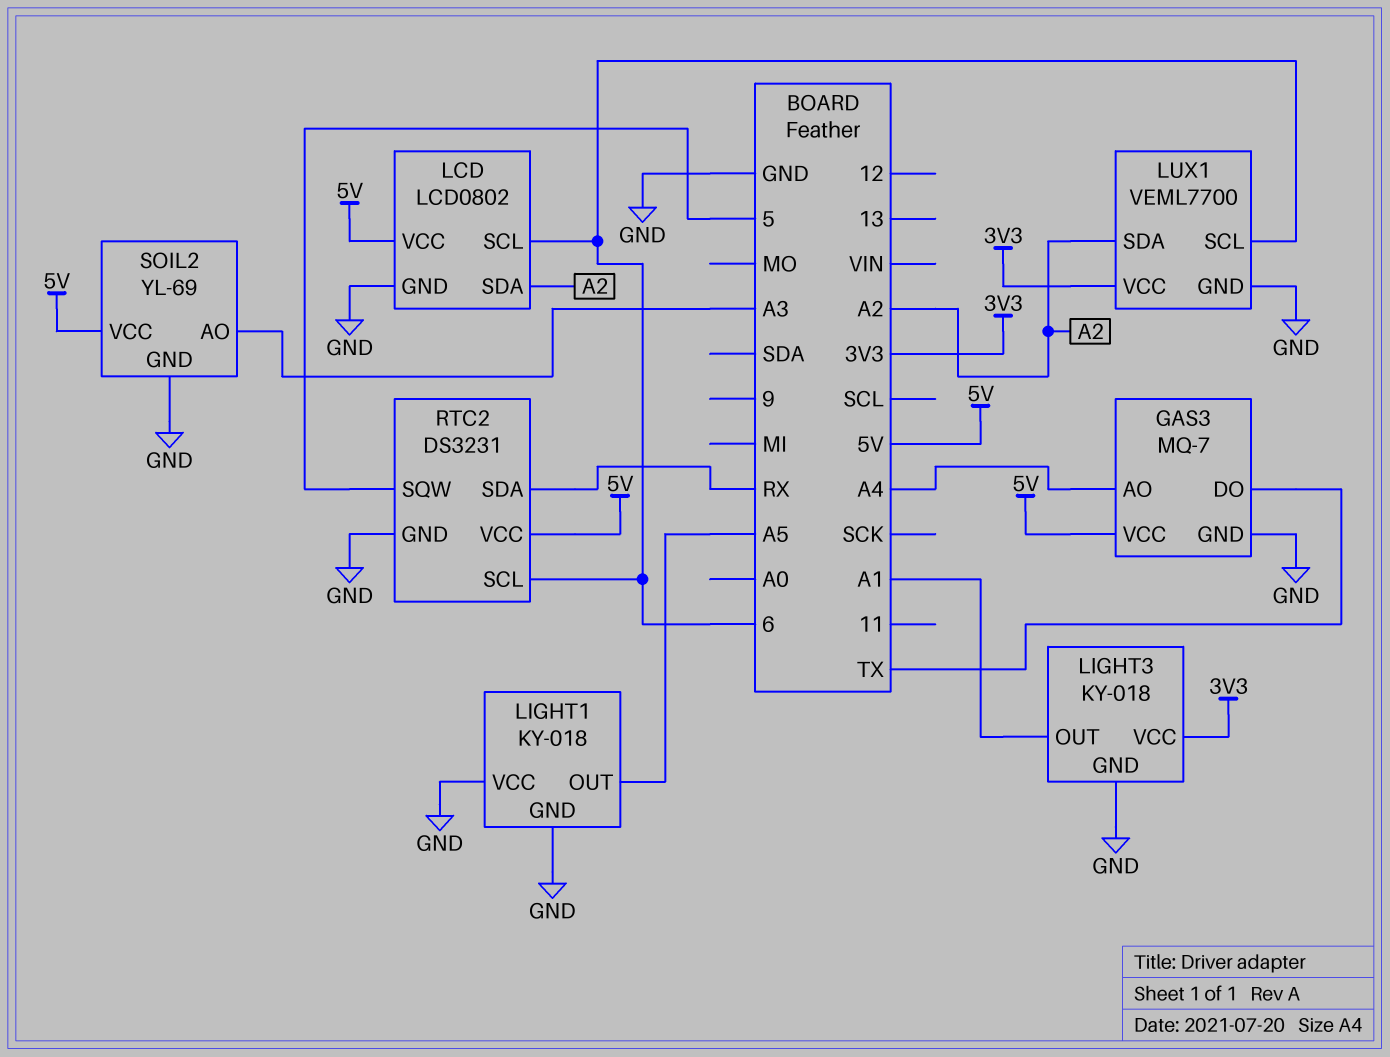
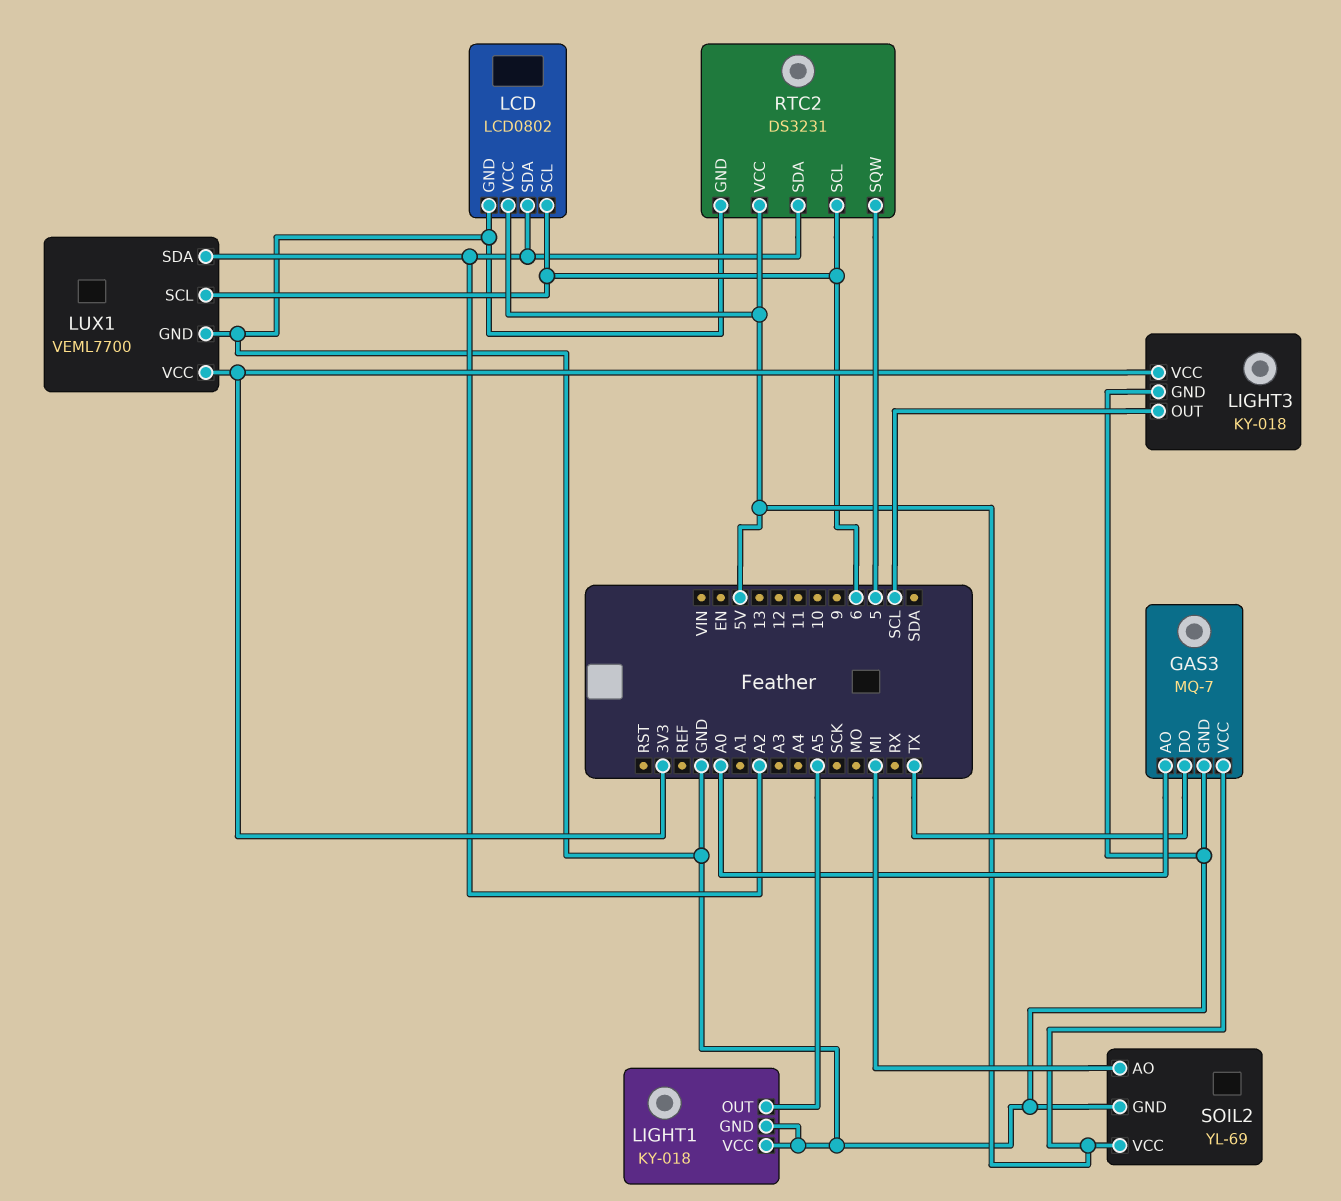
GAS3 pin AO: A4 -> A0
LIGHT3 pin OUT: A1 -> SCL
RTC2 pin SDA: RX -> A2
SOIL2 pin AO: A3 -> MI

